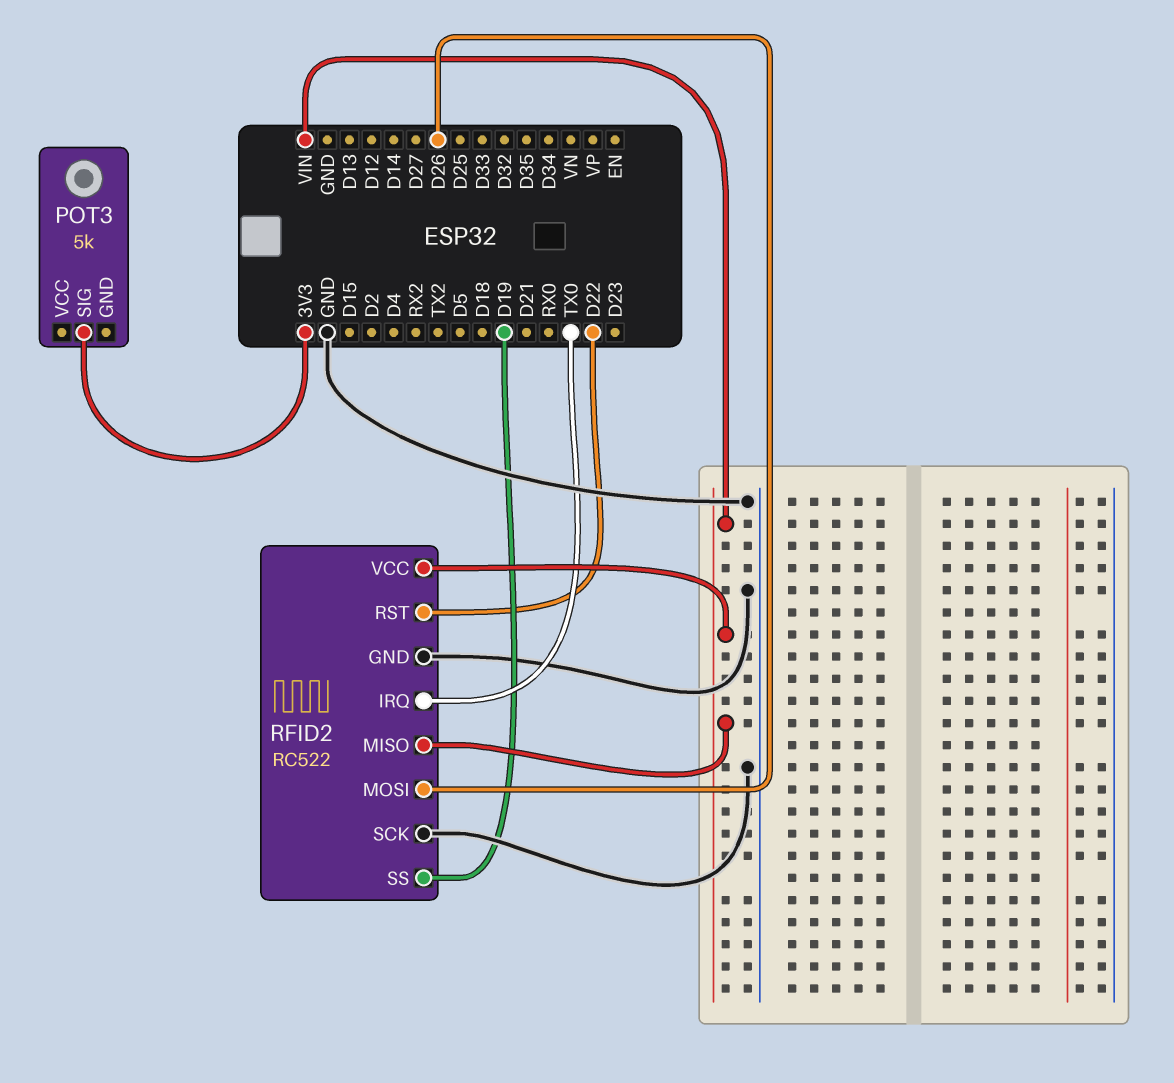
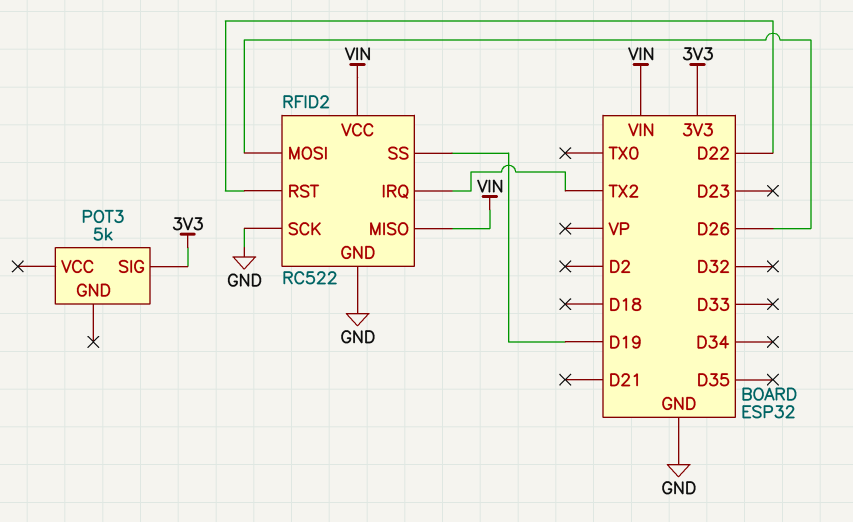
RFID2 pin IRQ: TX0 -> TX2

